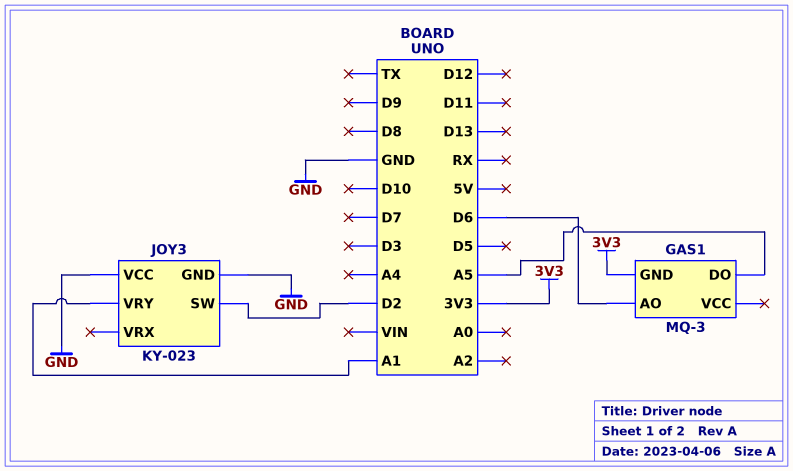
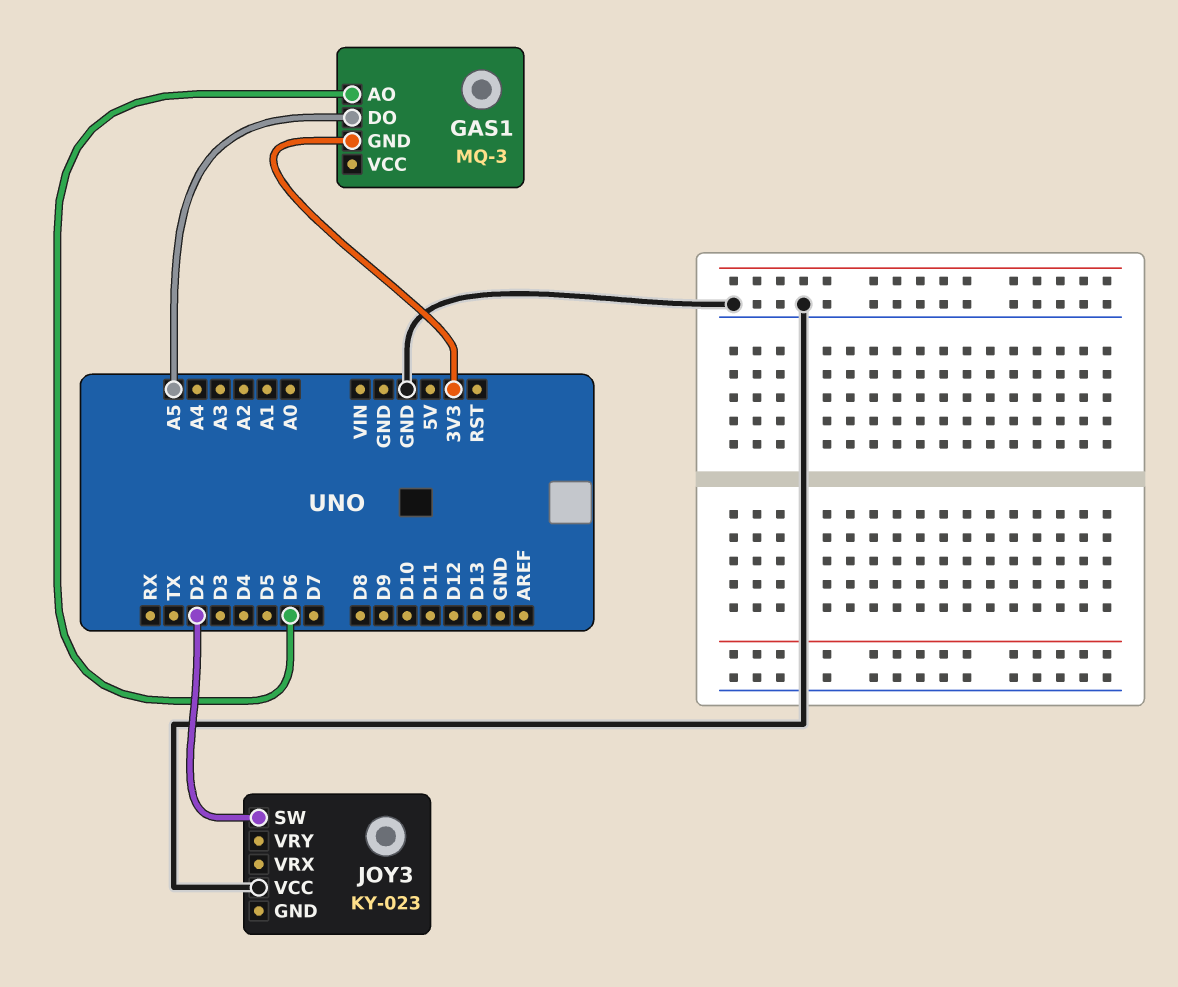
JOY3 pin GND: GND -> none
JOY3 pin VRY: A1 -> none

